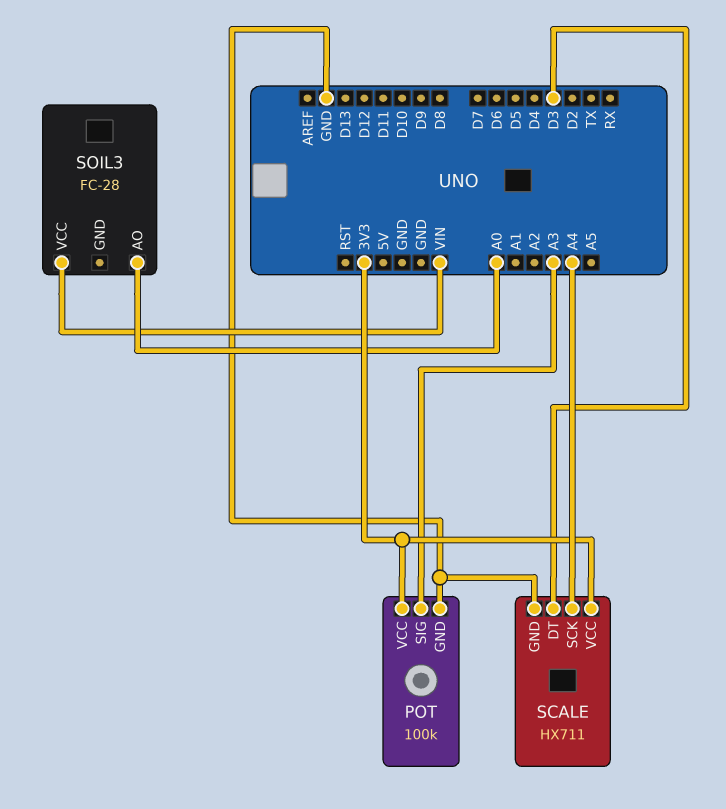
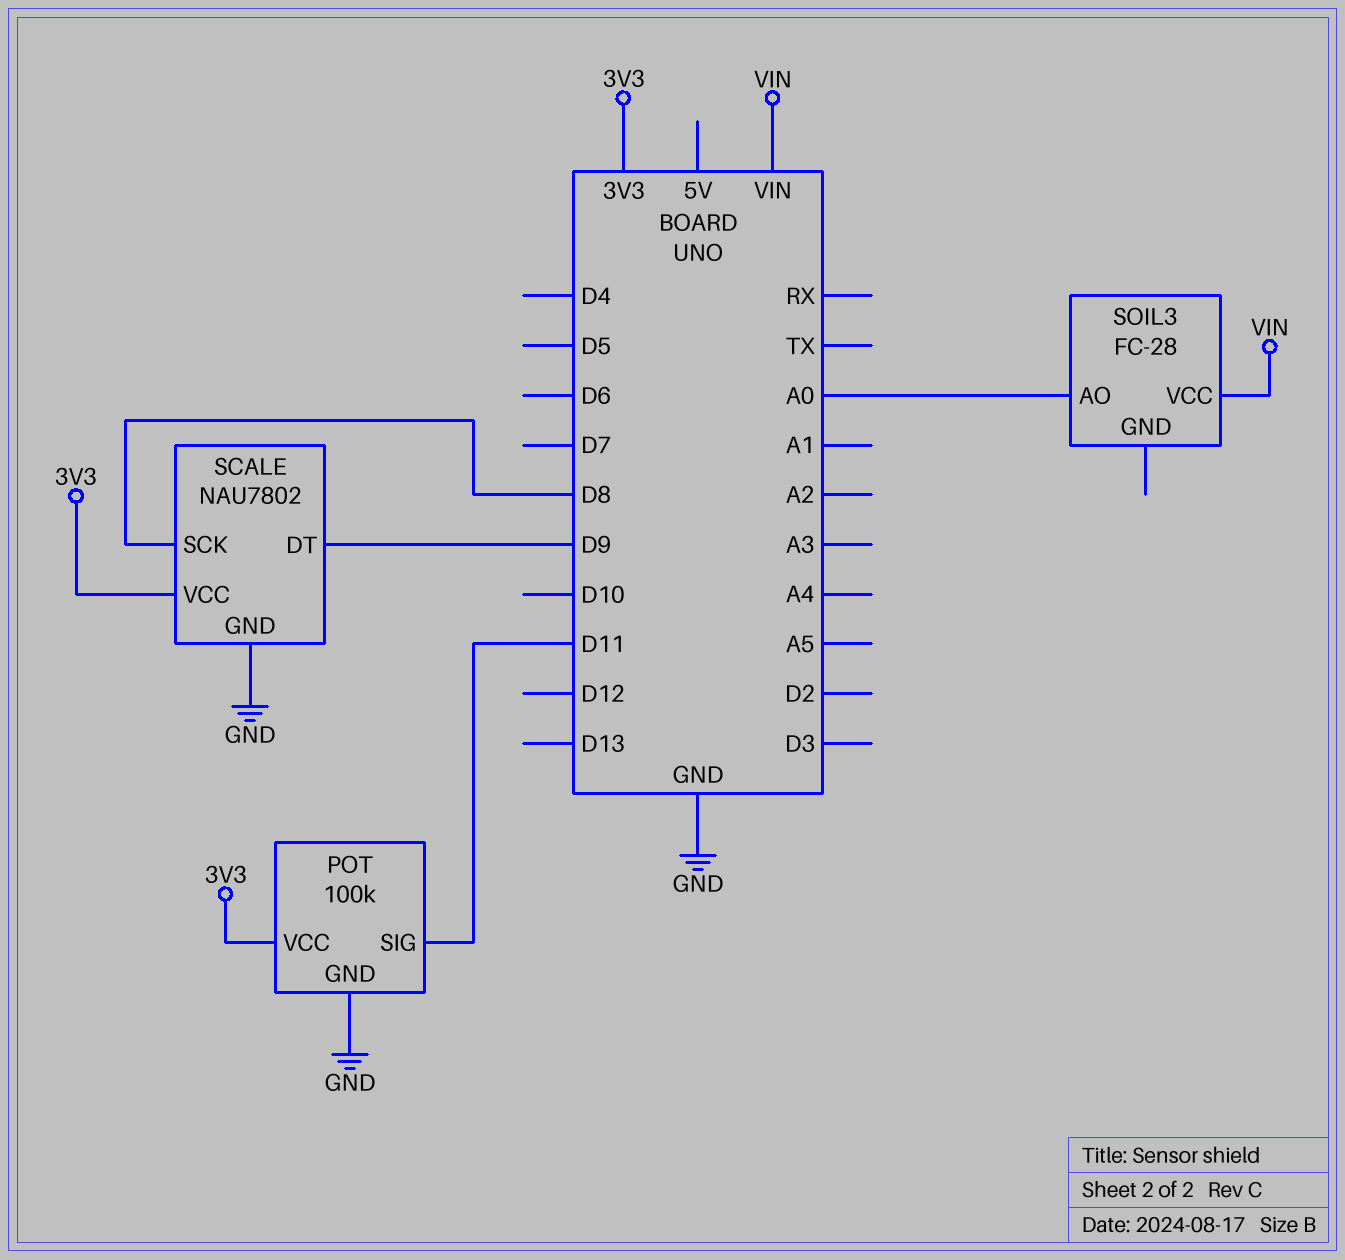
POT pin SIG: A3 -> D11
SCALE: HX711 -> NAU7802
SCALE pin DT: D3 -> D9
SCALE pin SCK: A4 -> D8

